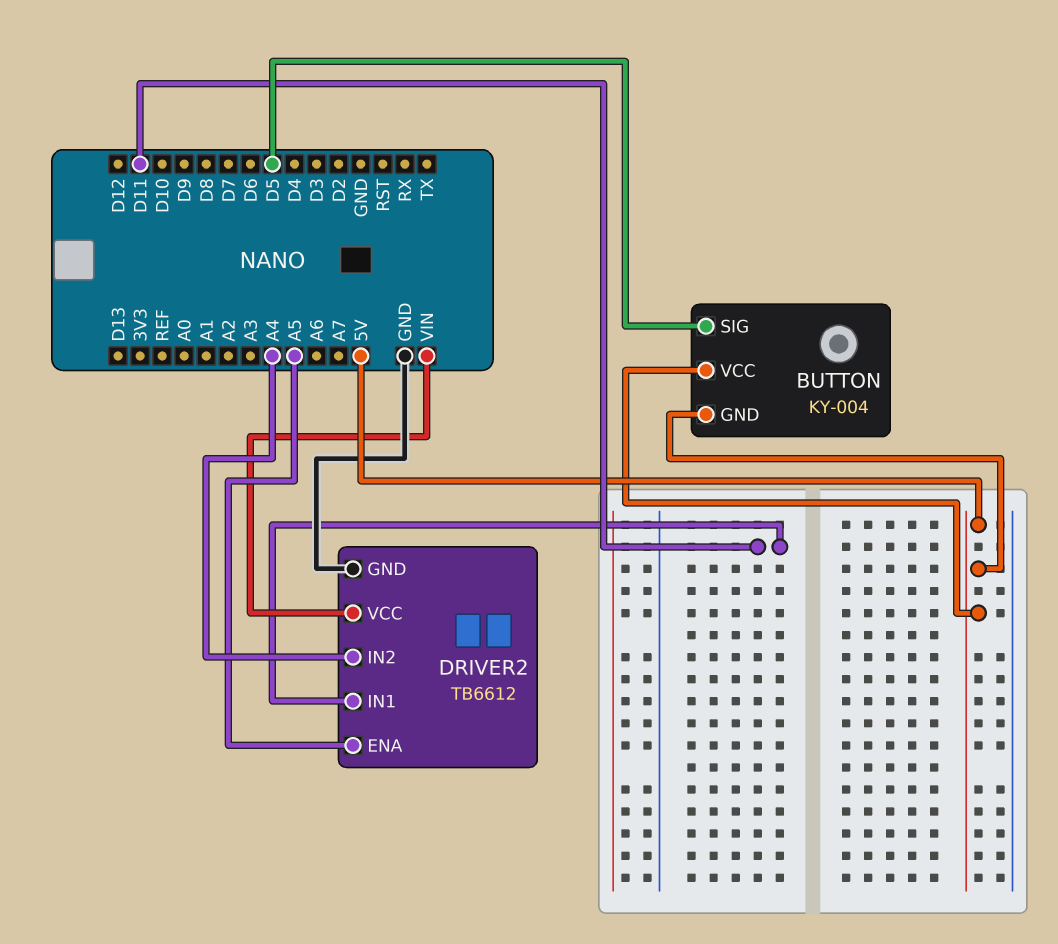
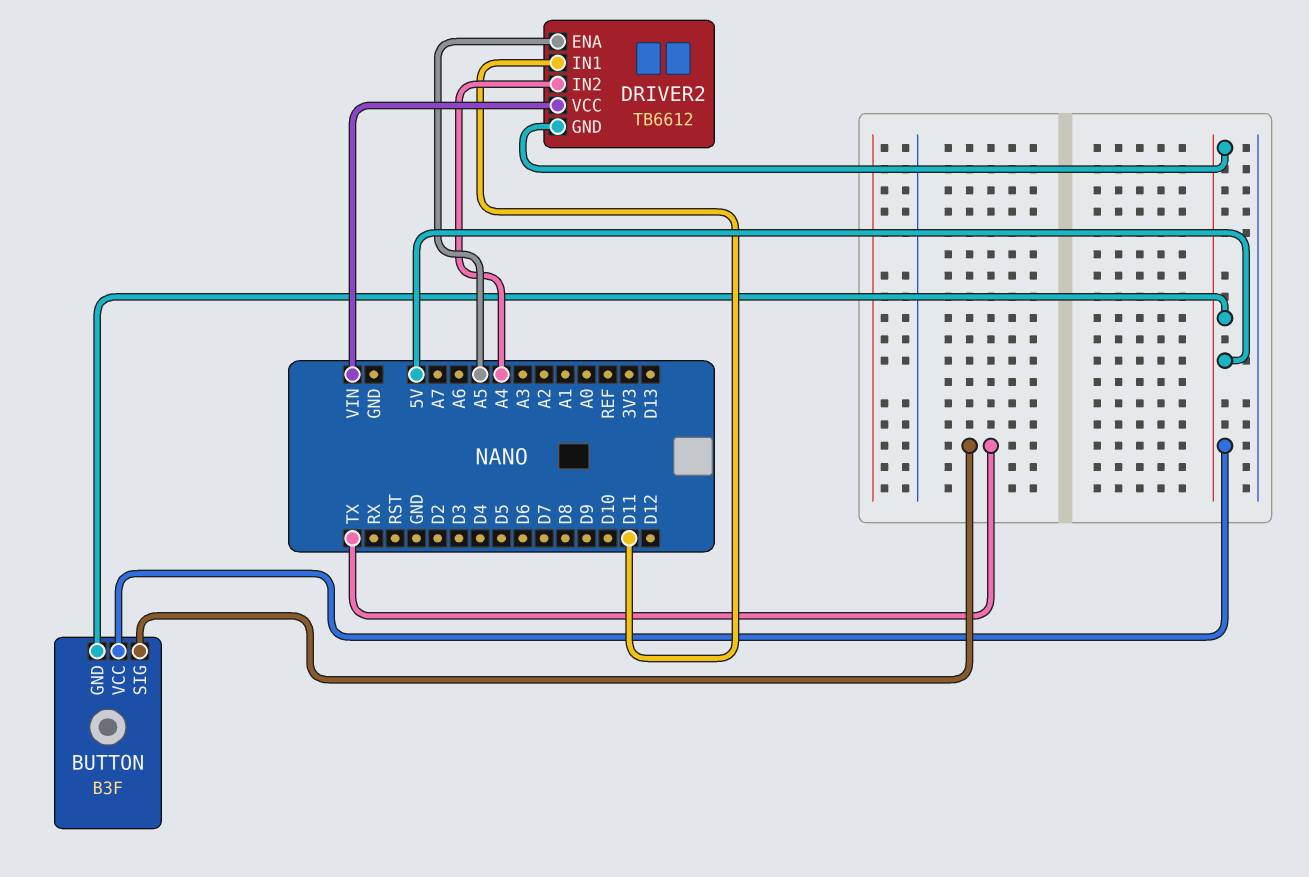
BUTTON: KY-004 -> B3F
BUTTON pin SIG: D5 -> TX
DRIVER2 pin GND: GND -> 5V

